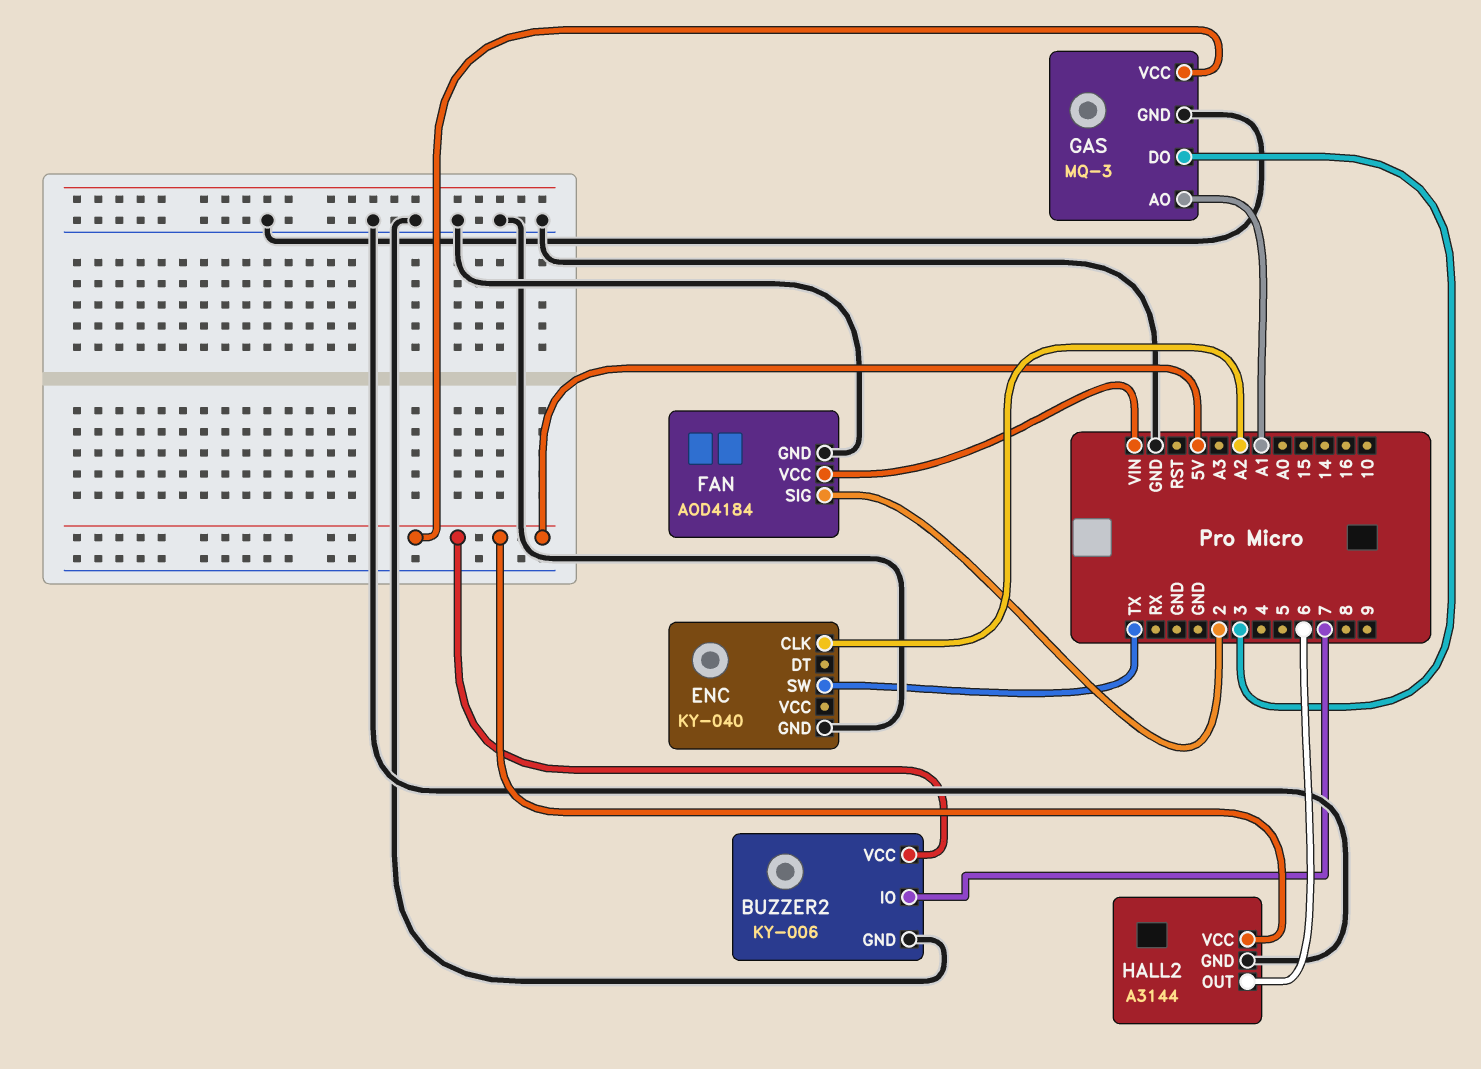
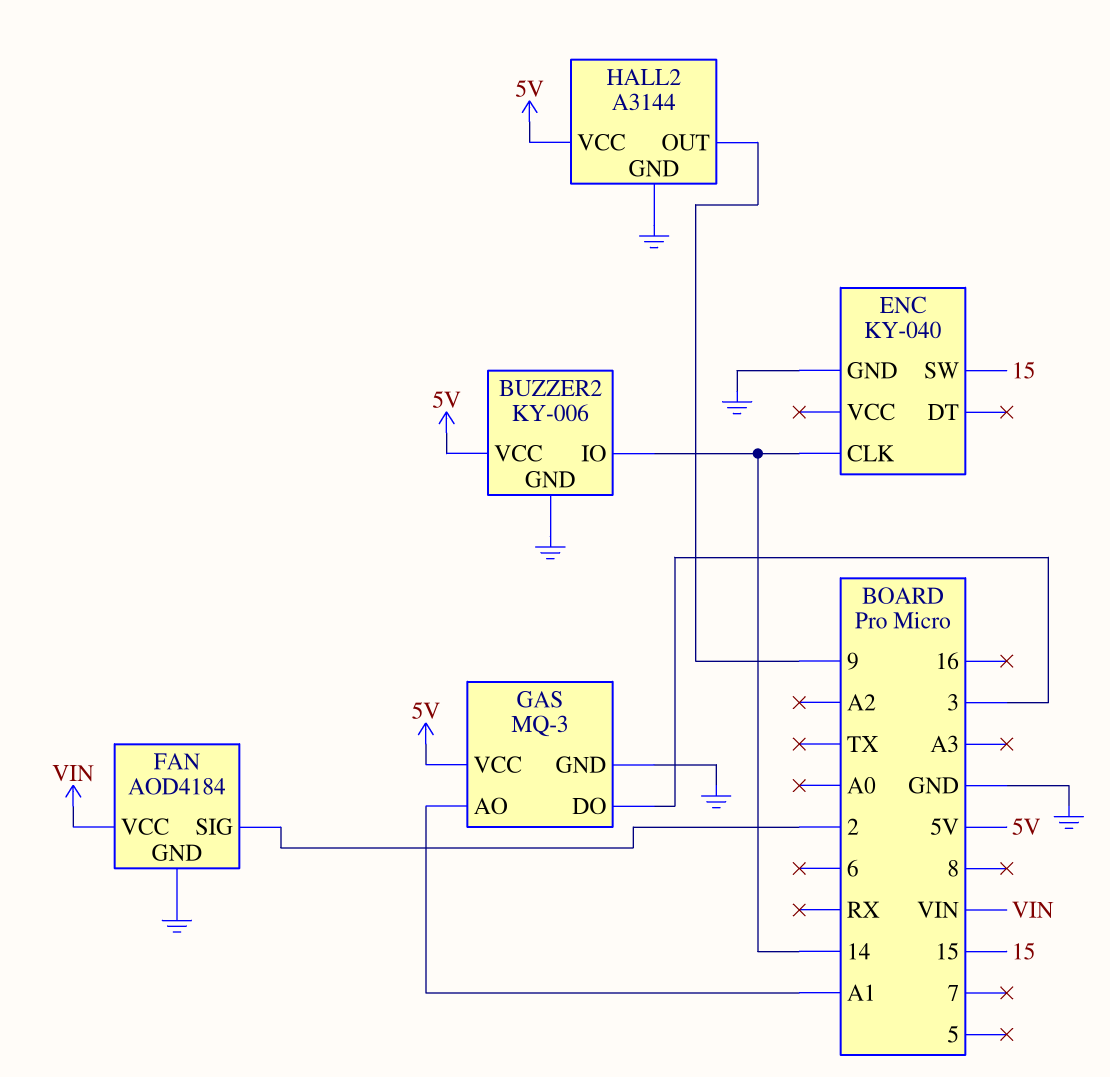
BUZZER2 pin IO: 7 -> 14
ENC pin CLK: A2 -> 14
ENC pin SW: TX -> 15
HALL2 pin OUT: 6 -> 9

